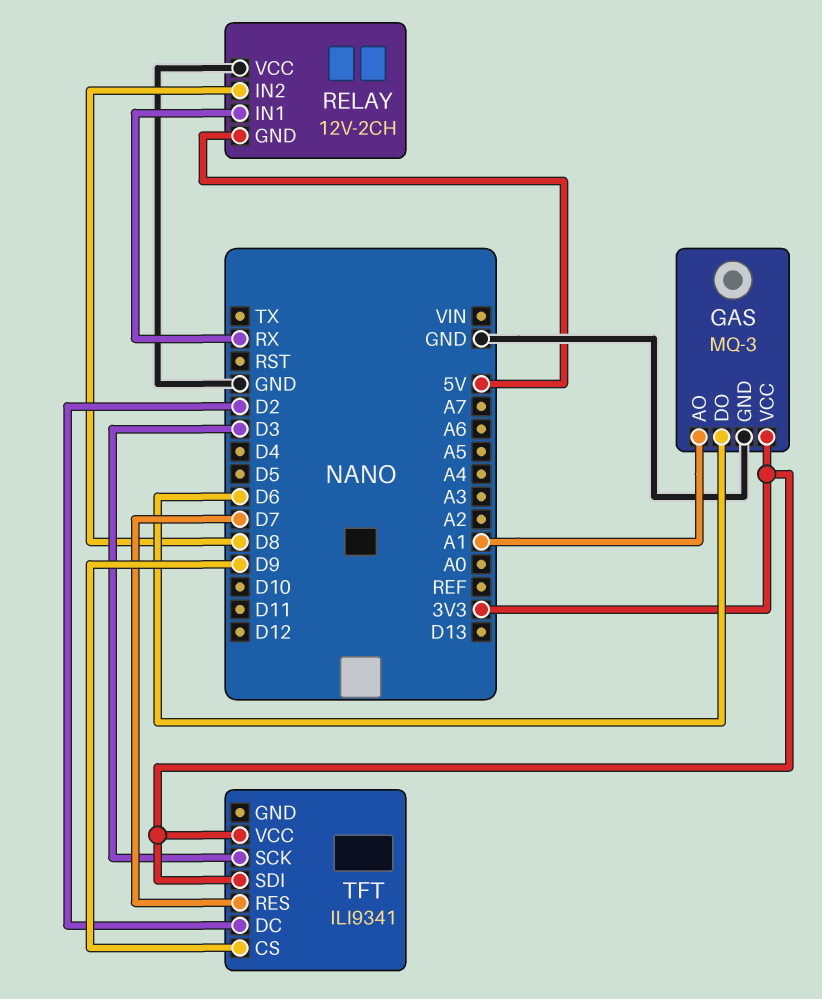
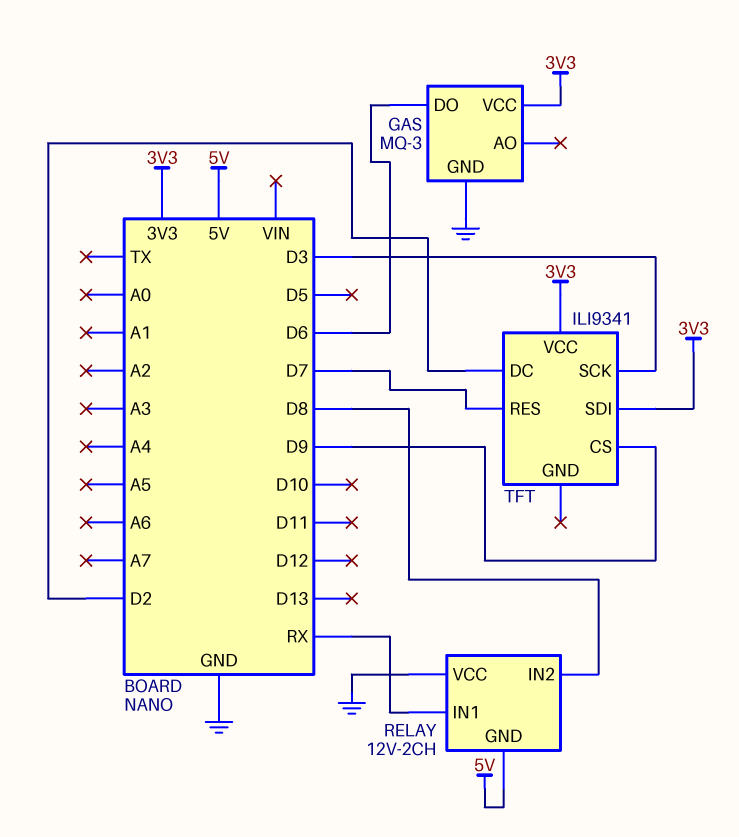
GAS pin AO: A1 -> none

